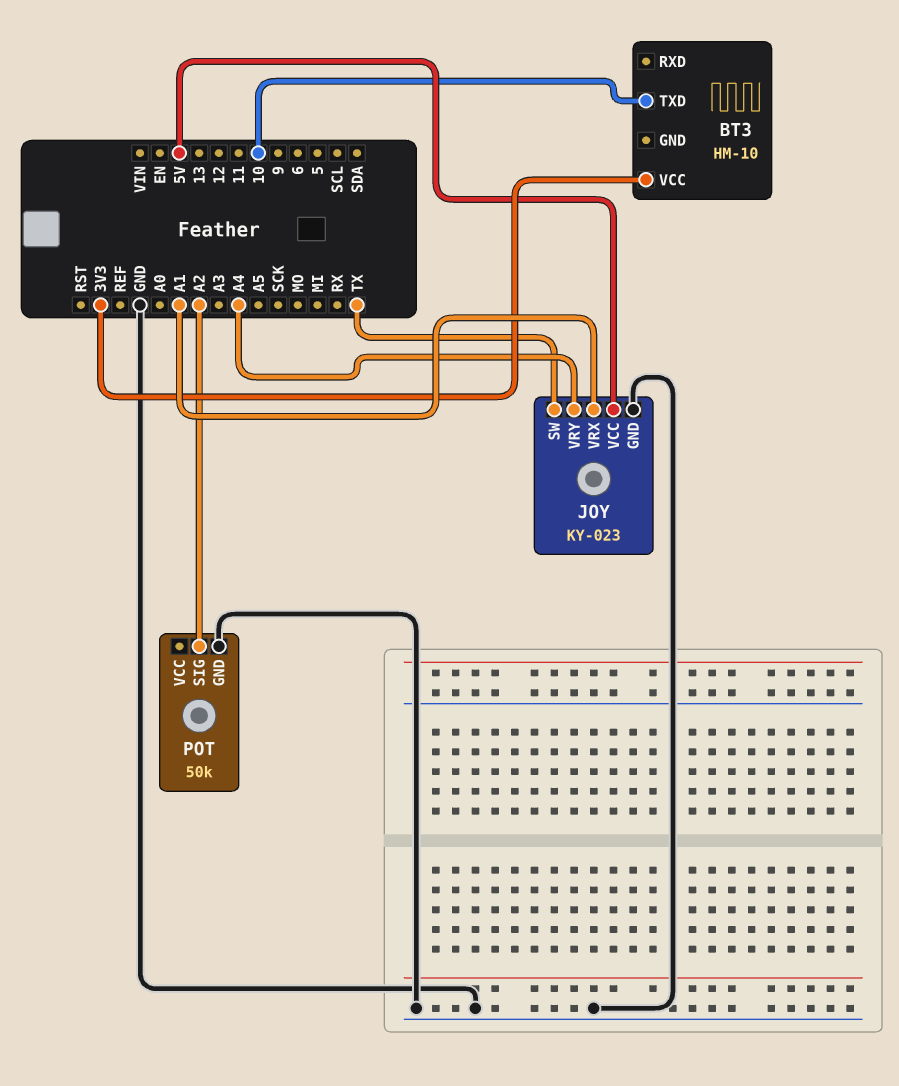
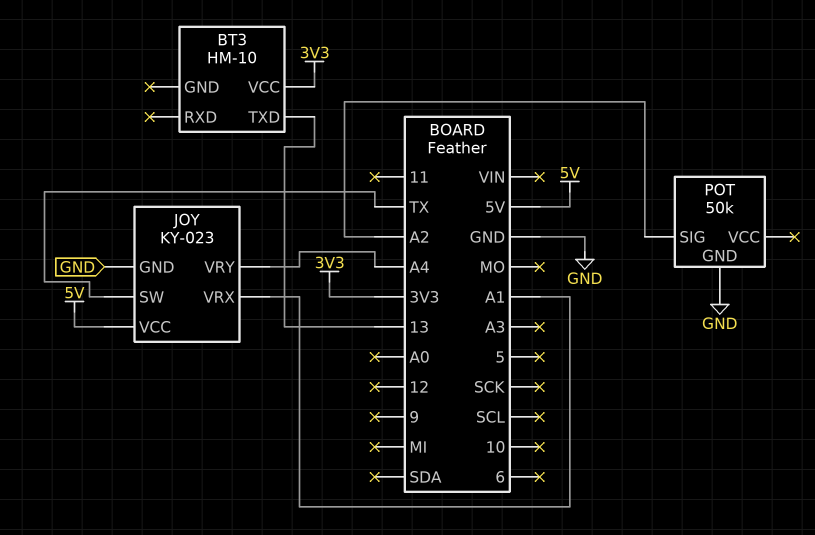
BT3 pin TXD: 10 -> 13

